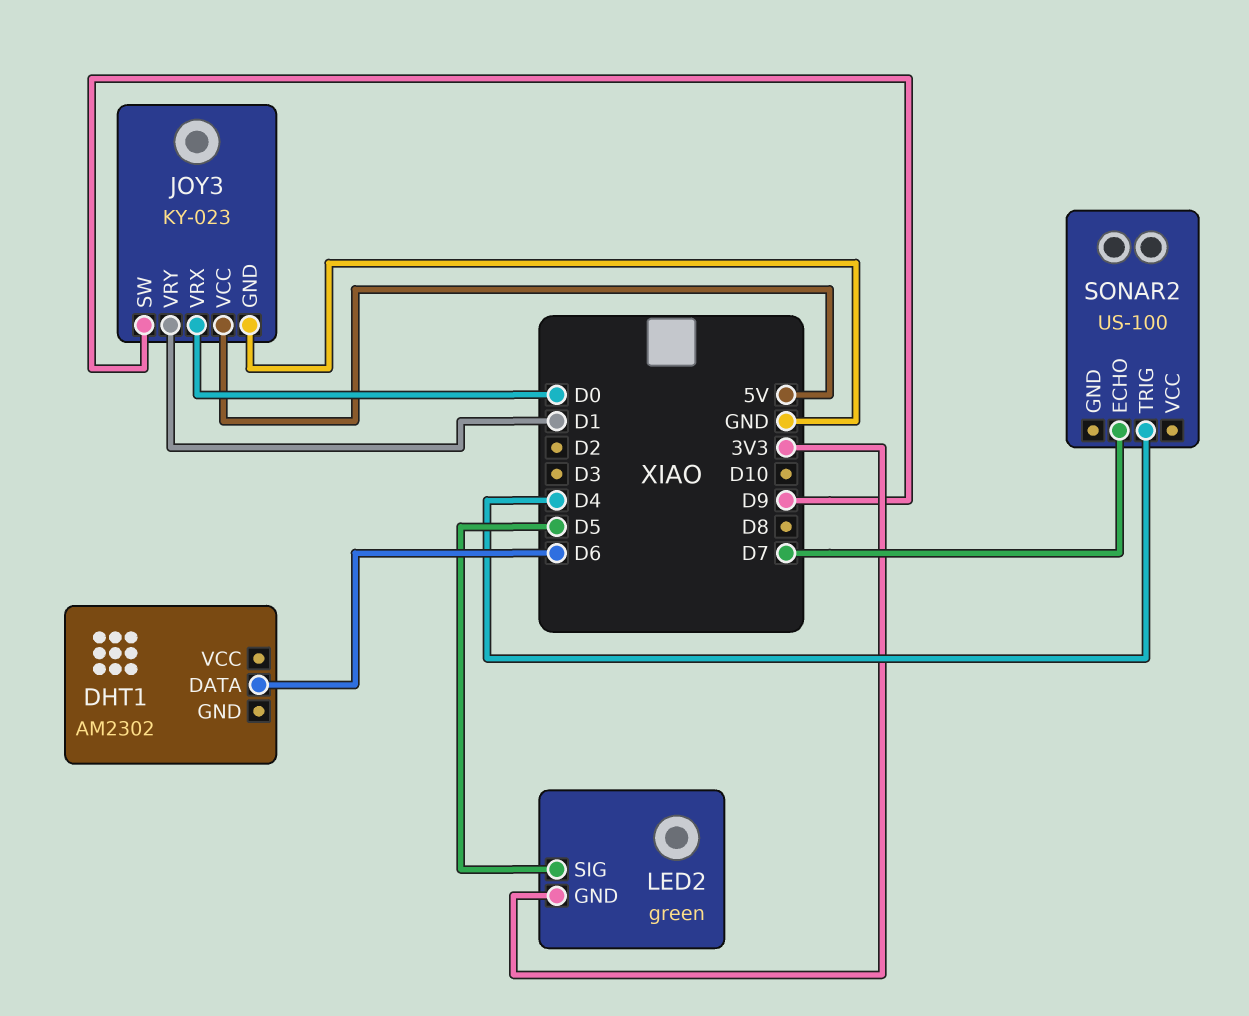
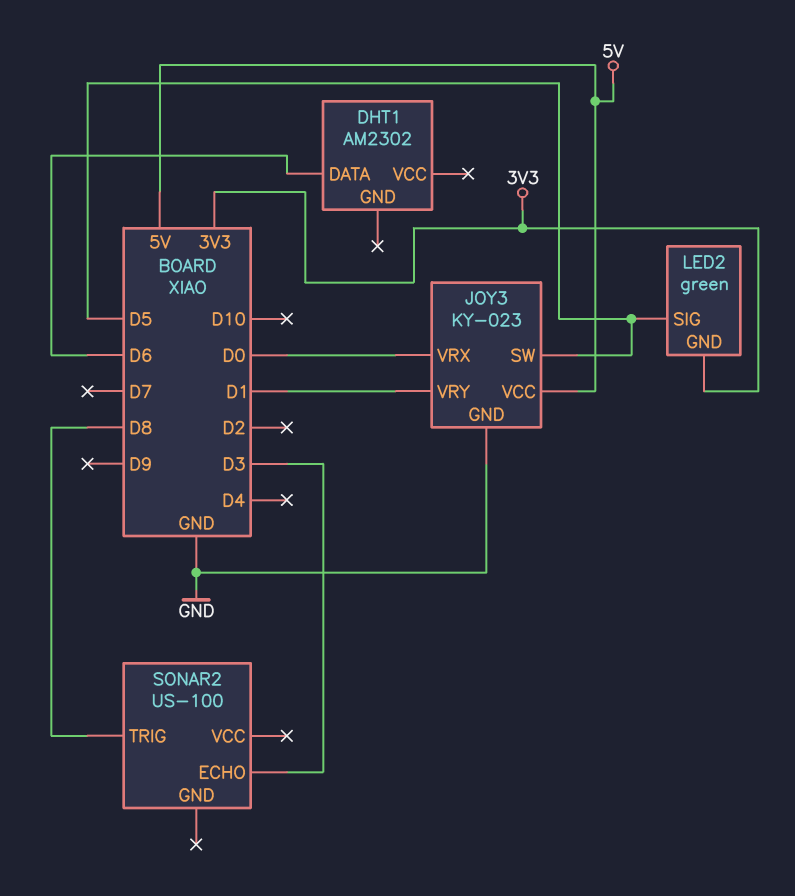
JOY3 pin SW: D9 -> D5
SONAR2 pin ECHO: D7 -> D3
SONAR2 pin TRIG: D4 -> D8

